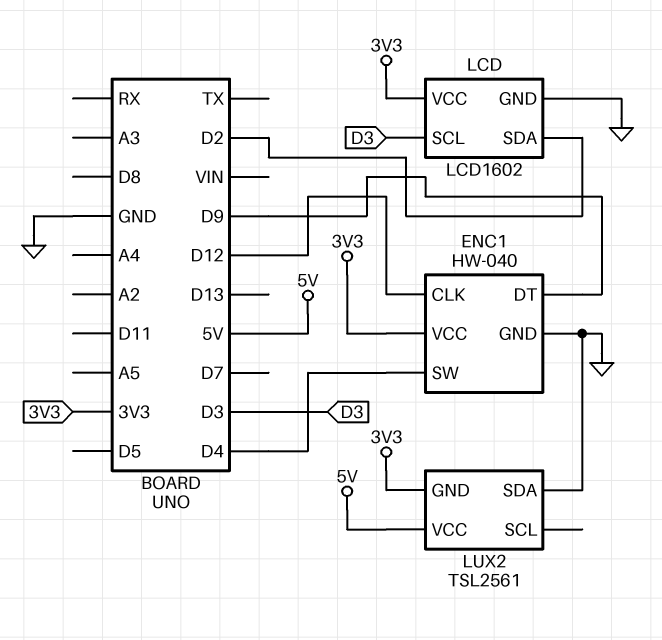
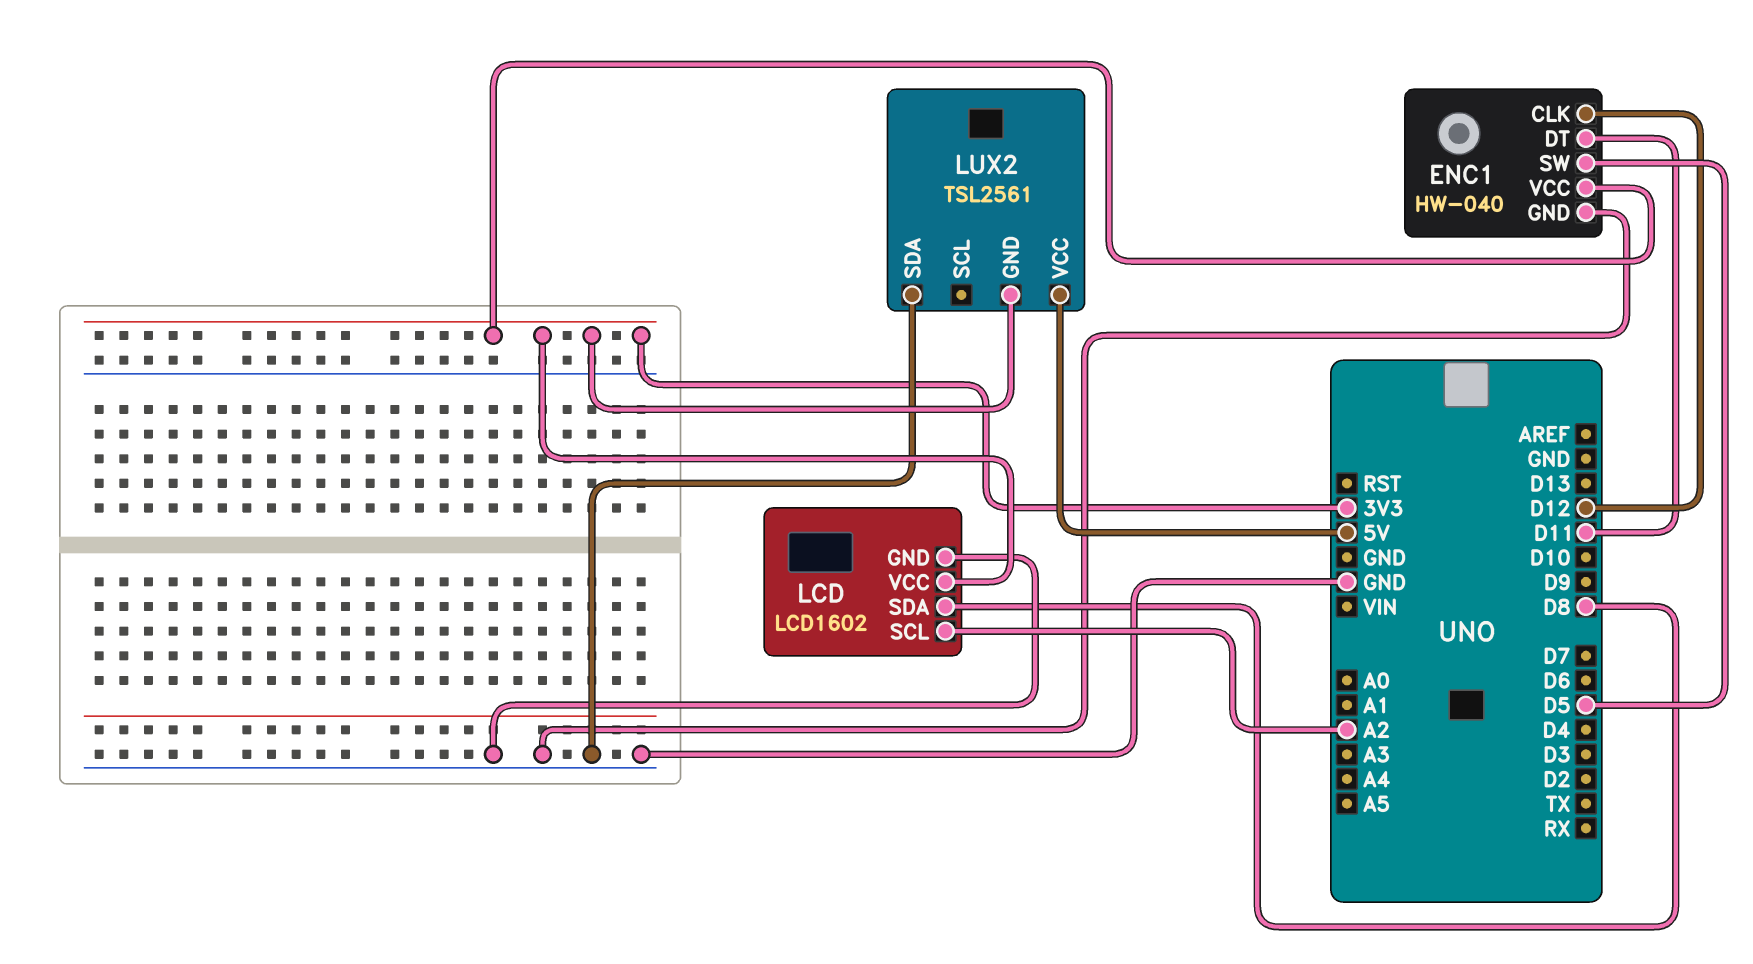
ENC1 pin DT: D9 -> D11
ENC1 pin SW: D4 -> D5
LCD pin SCL: D3 -> A2
LCD pin SDA: D2 -> D8

